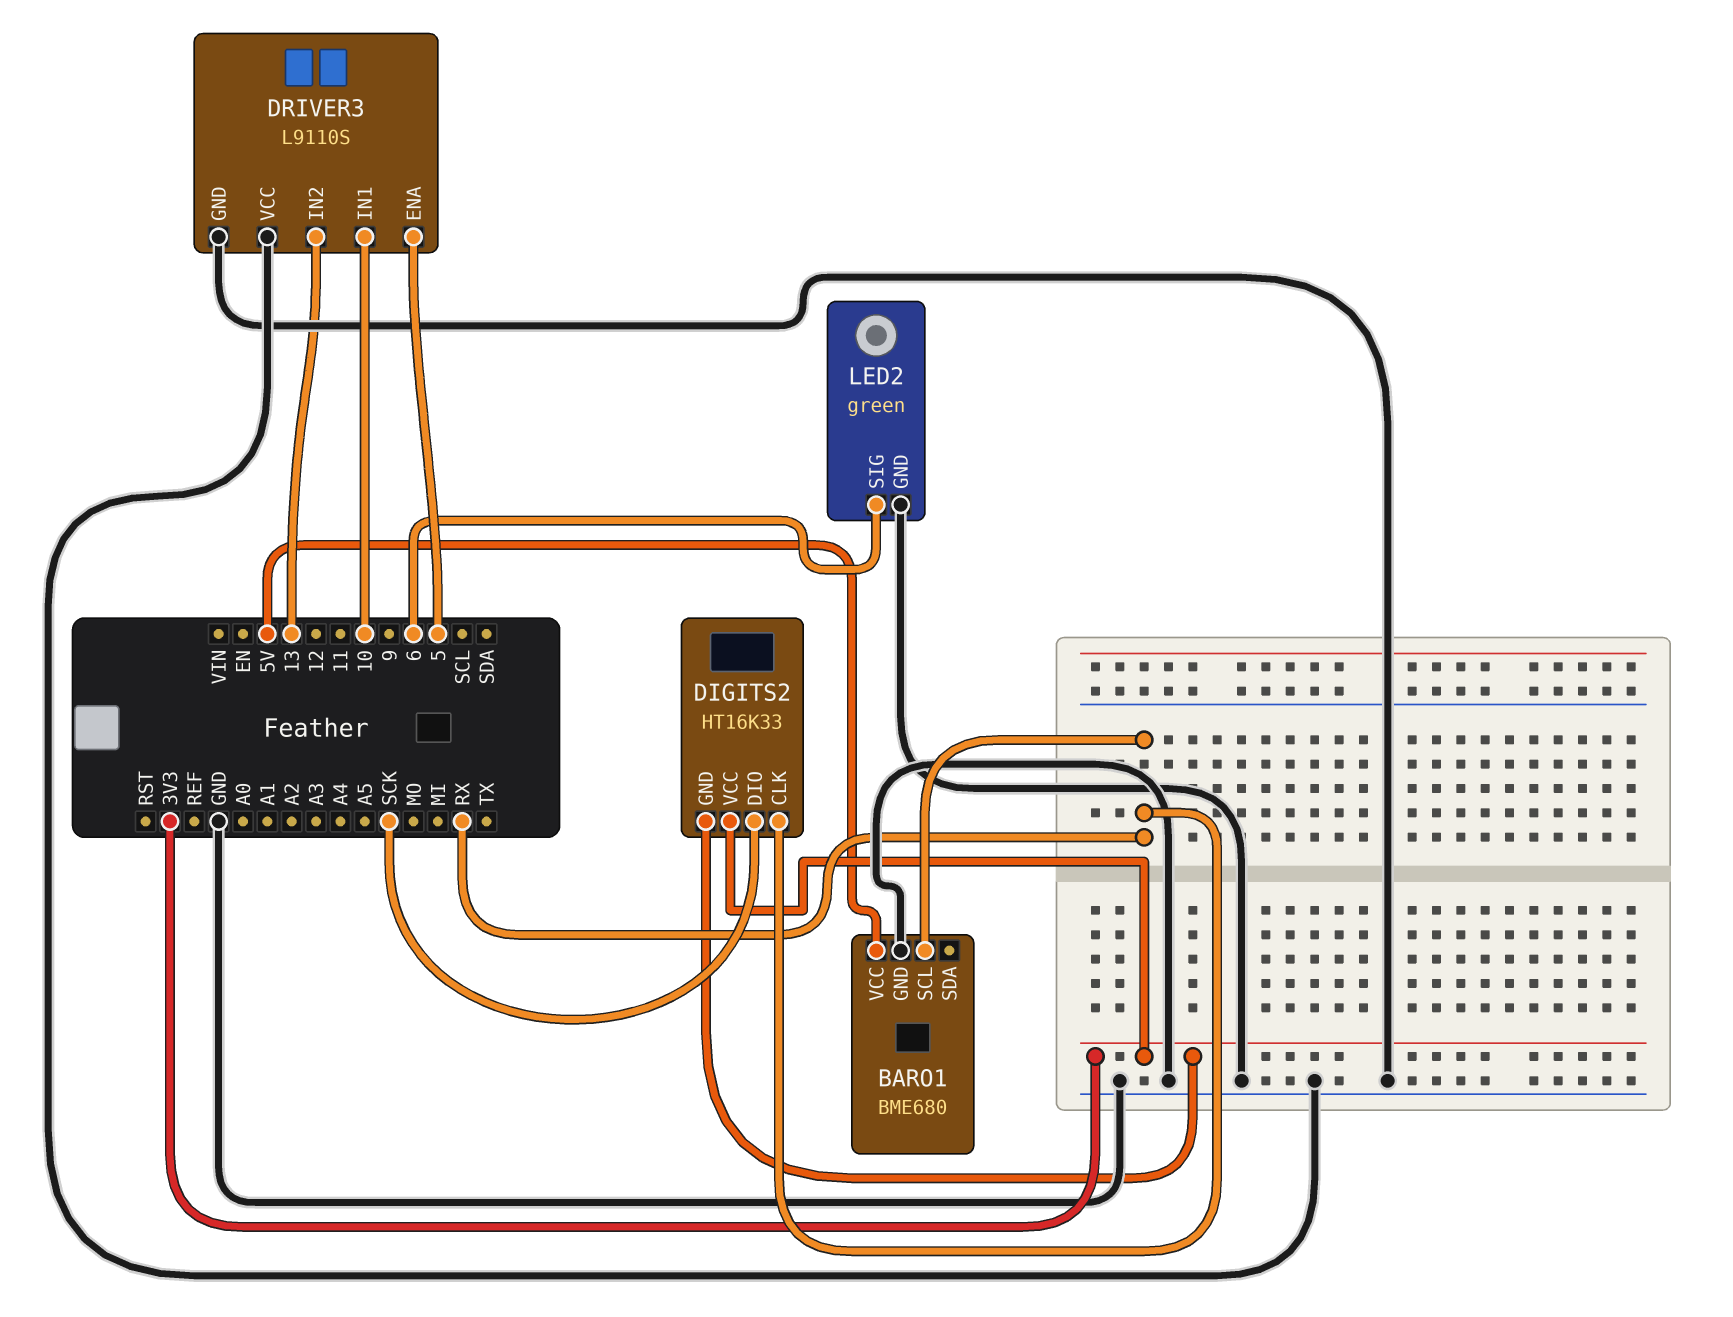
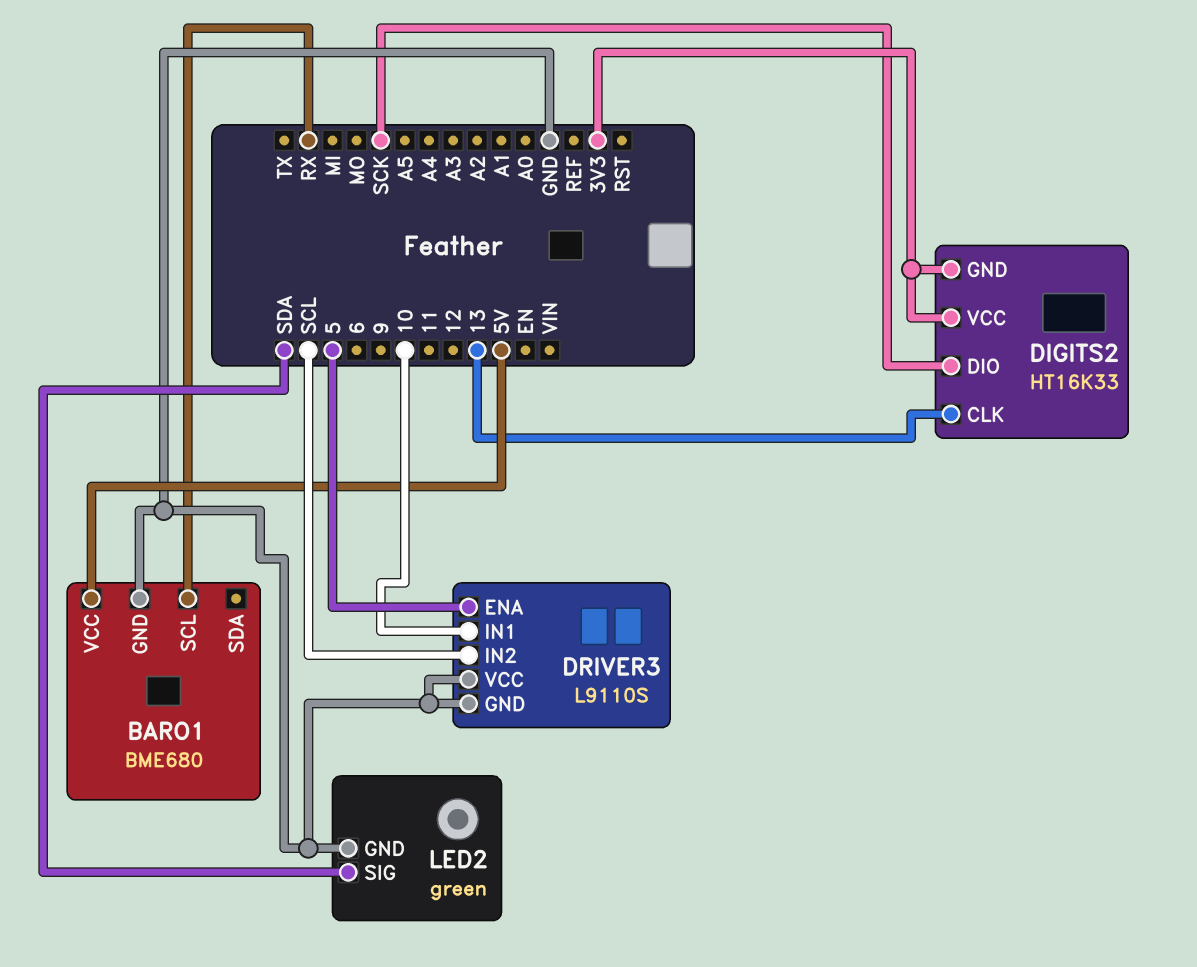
DIGITS2 pin CLK: RX -> 13
DRIVER3 pin IN2: 13 -> SCL
LED2 pin SIG: 6 -> SDA

